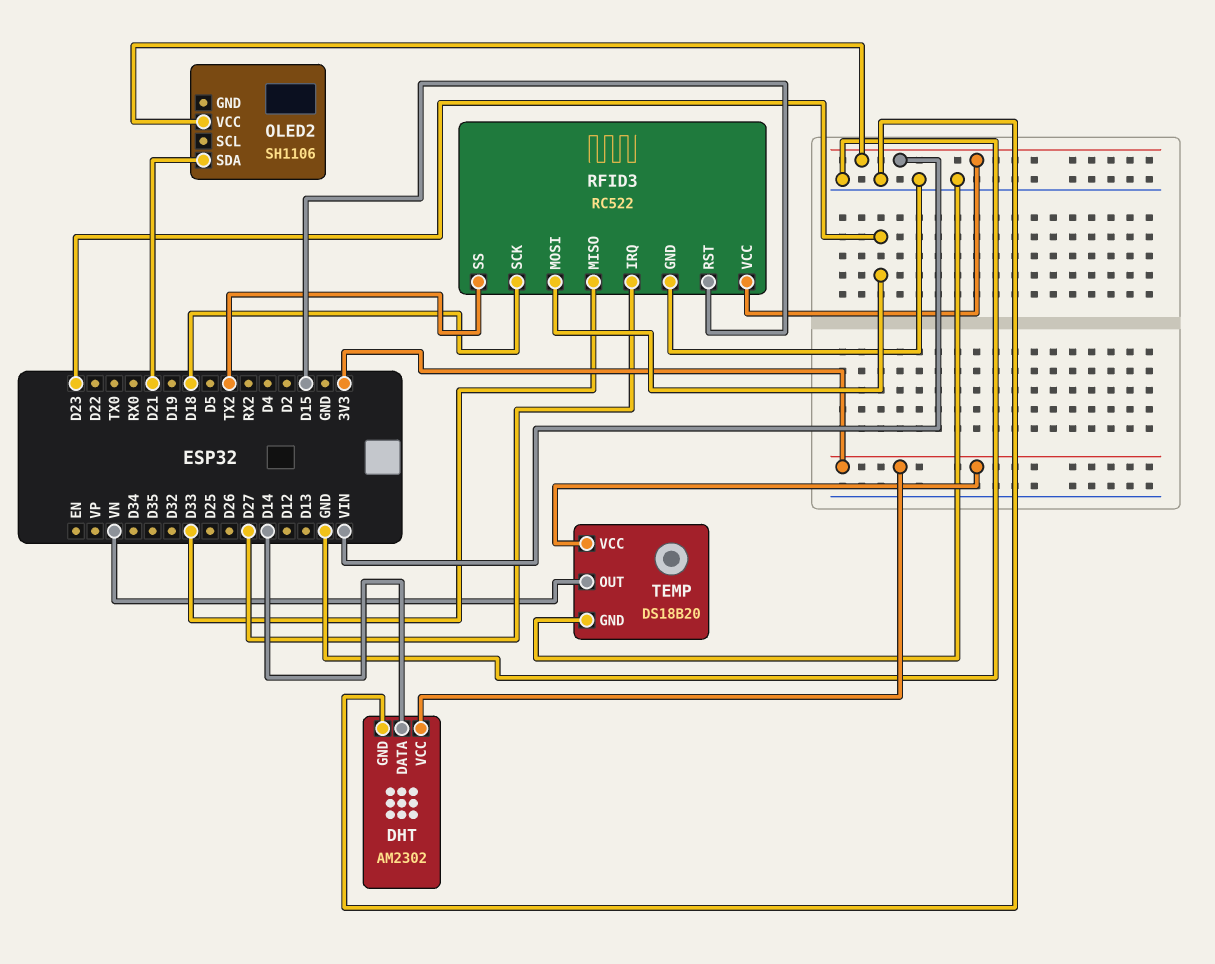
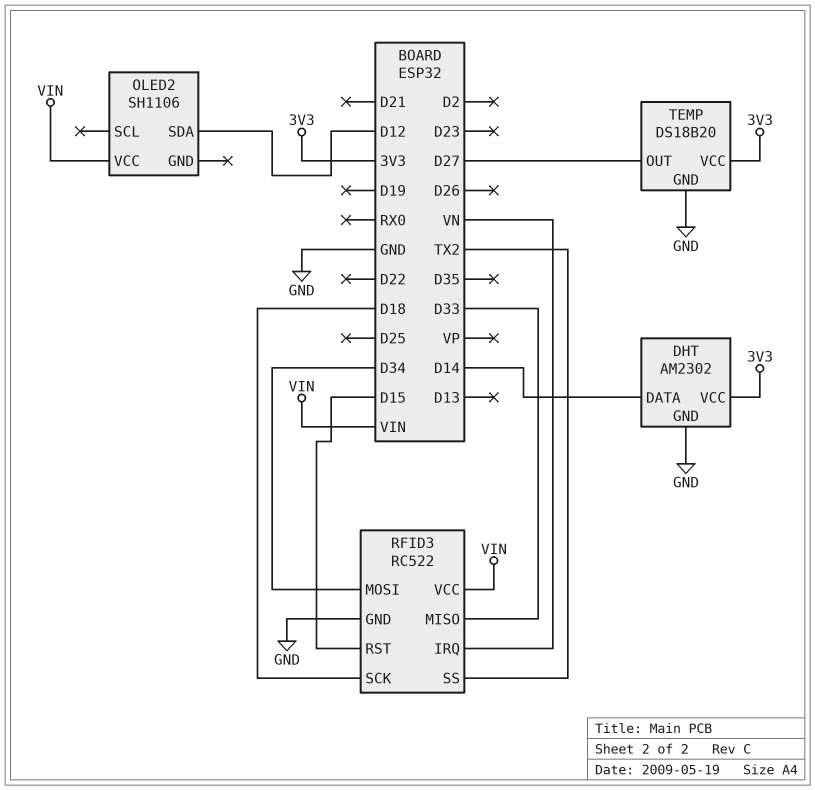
OLED2 pin SDA: D21 -> D12
RFID3 pin IRQ: D27 -> VN
RFID3 pin MOSI: D23 -> D34
TEMP pin OUT: VN -> D27

